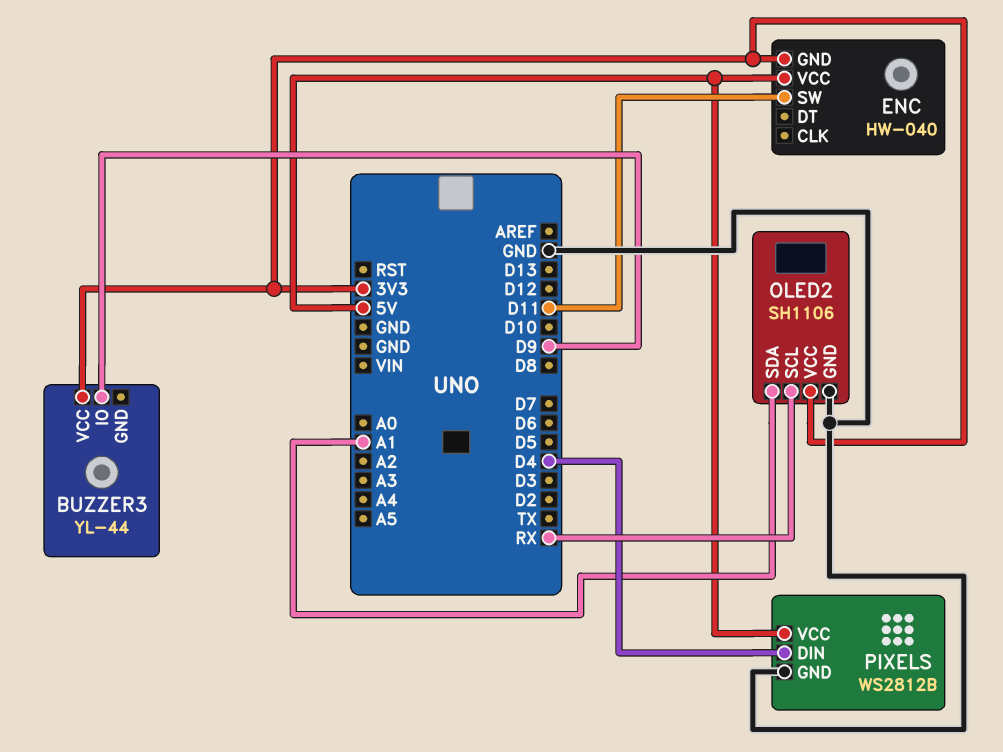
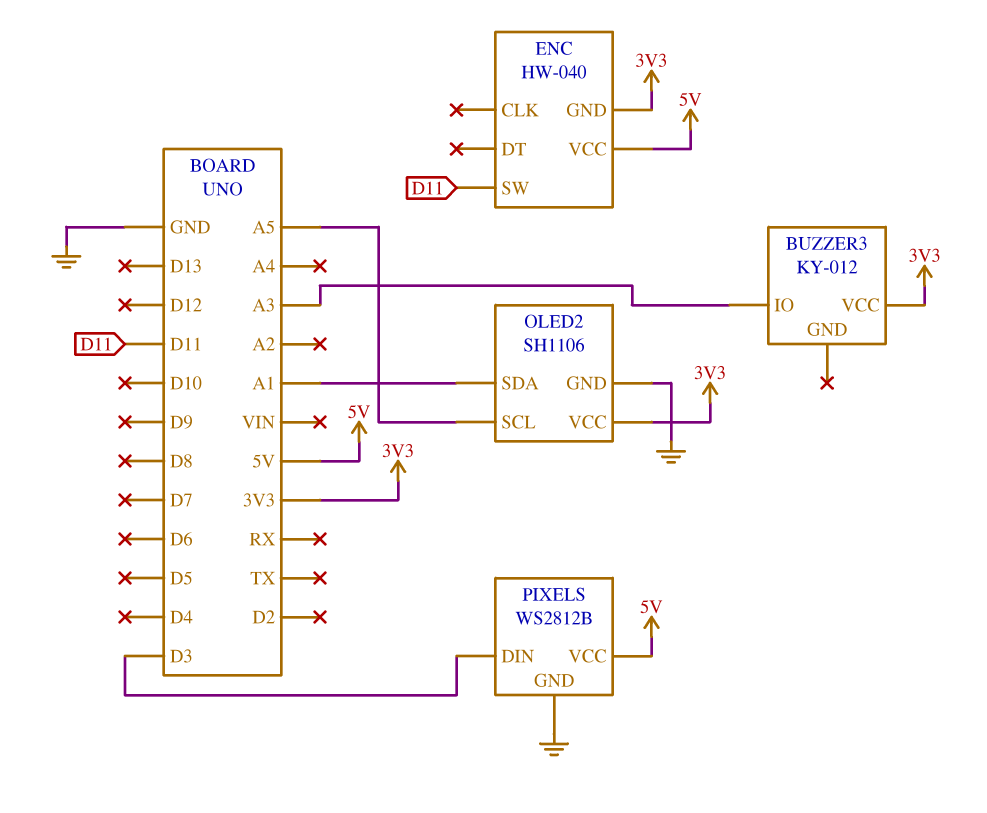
BUZZER3: YL-44 -> KY-012
BUZZER3 pin IO: D9 -> A3
OLED2 pin SCL: RX -> A5
PIXELS pin DIN: D4 -> D3

